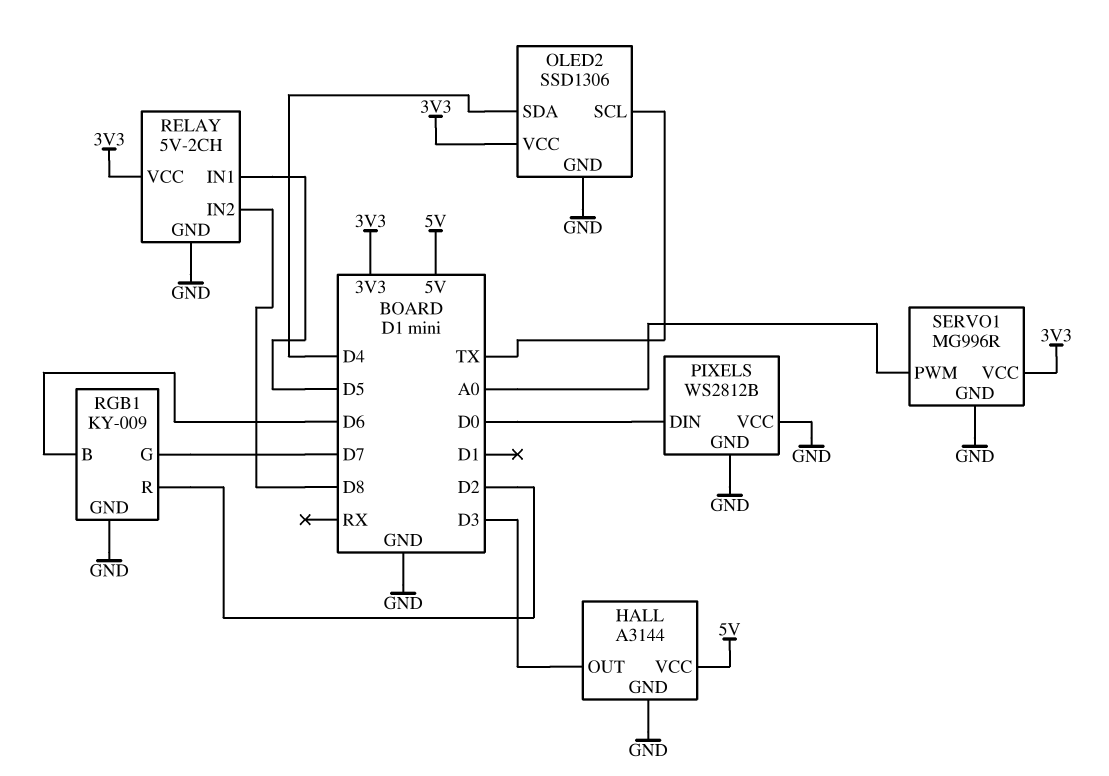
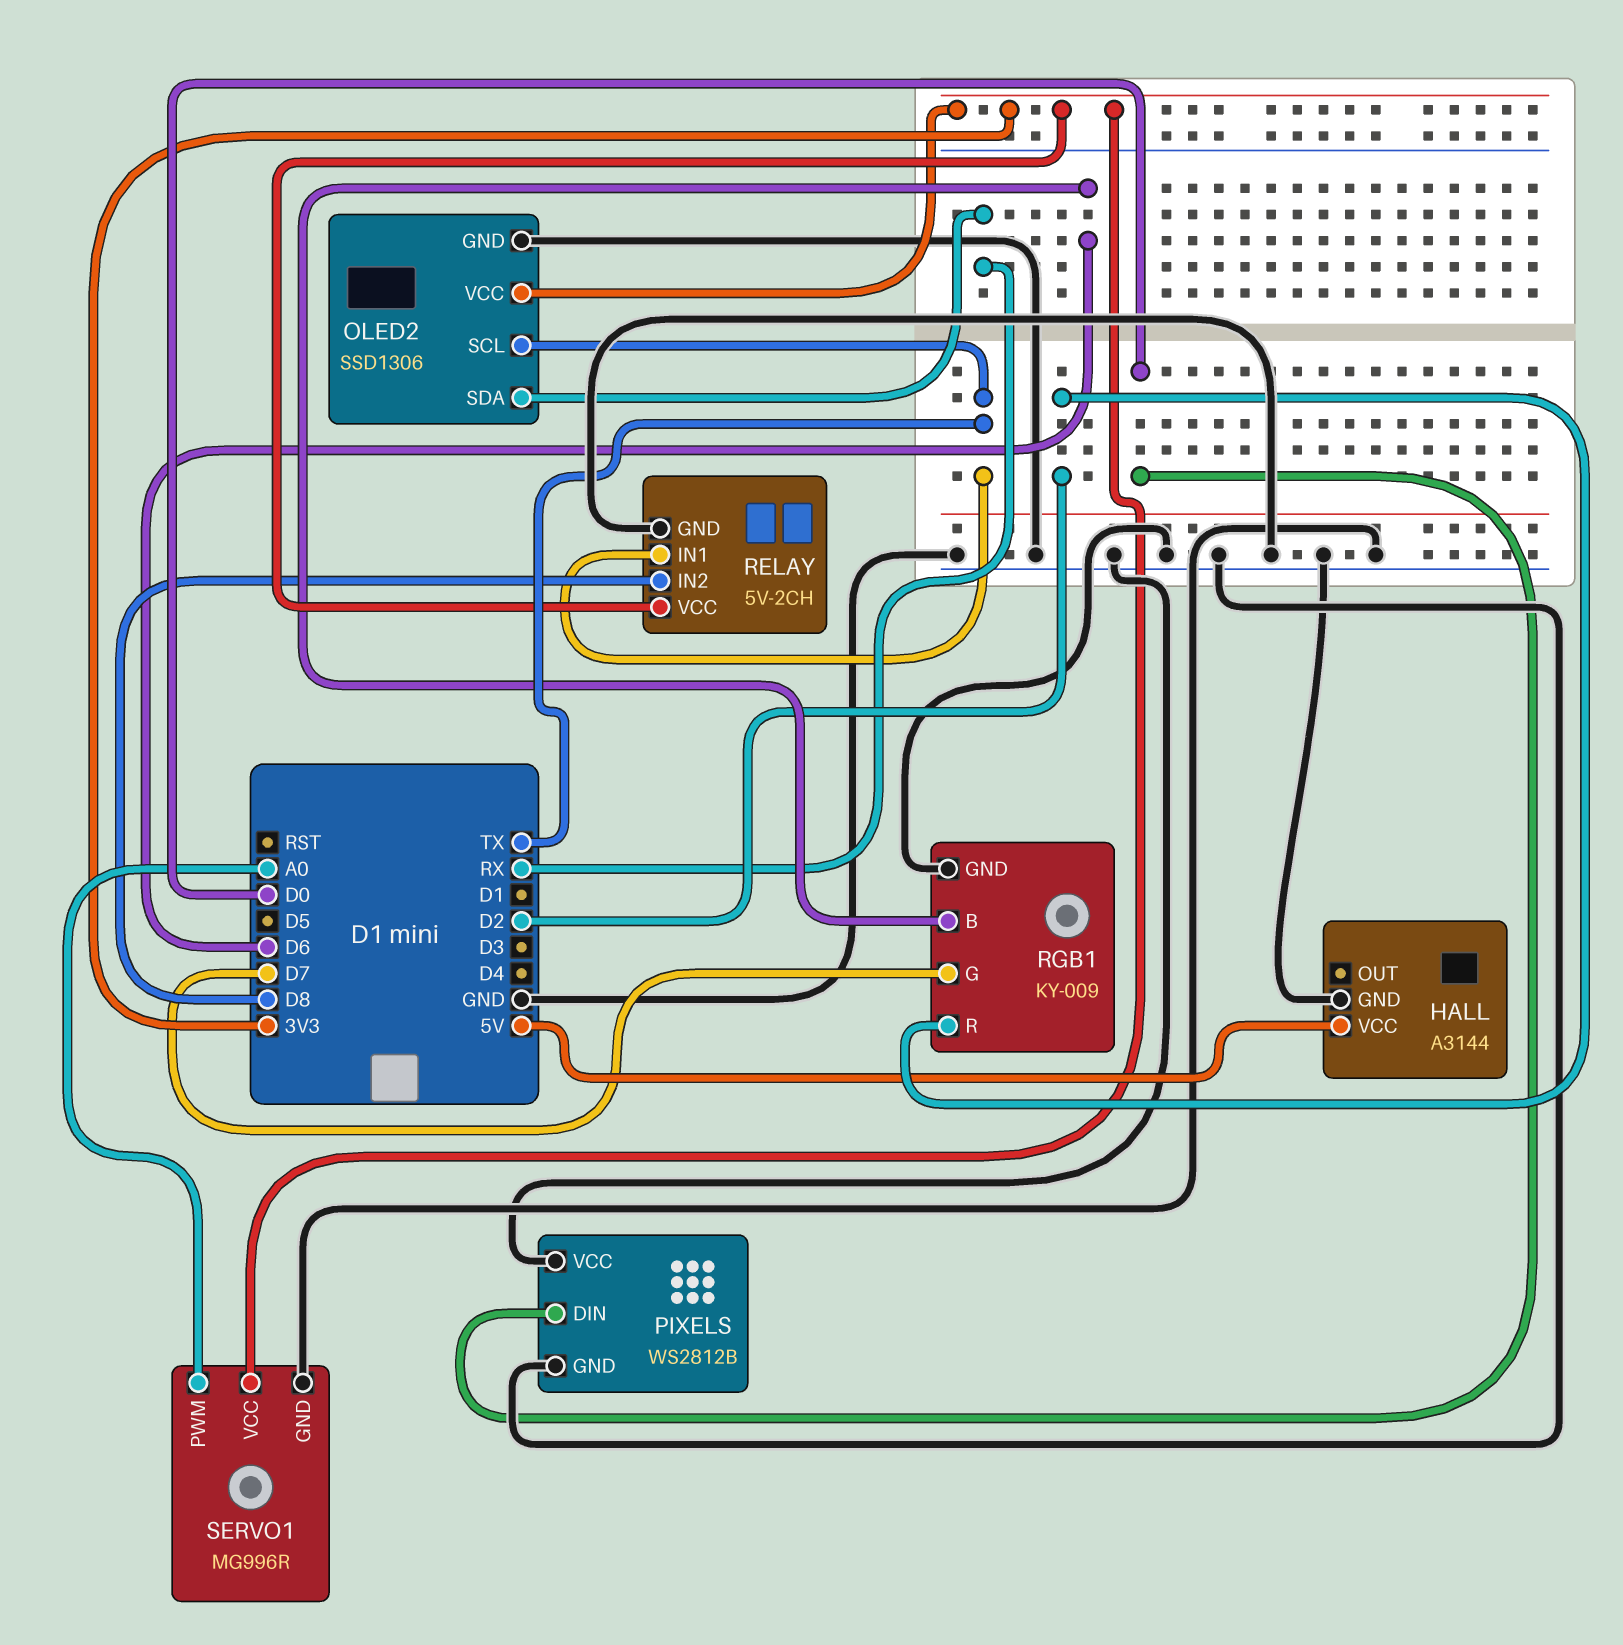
HALL pin OUT: D3 -> none
OLED2 pin SDA: D4 -> RX
RELAY pin IN1: D5 -> TX

